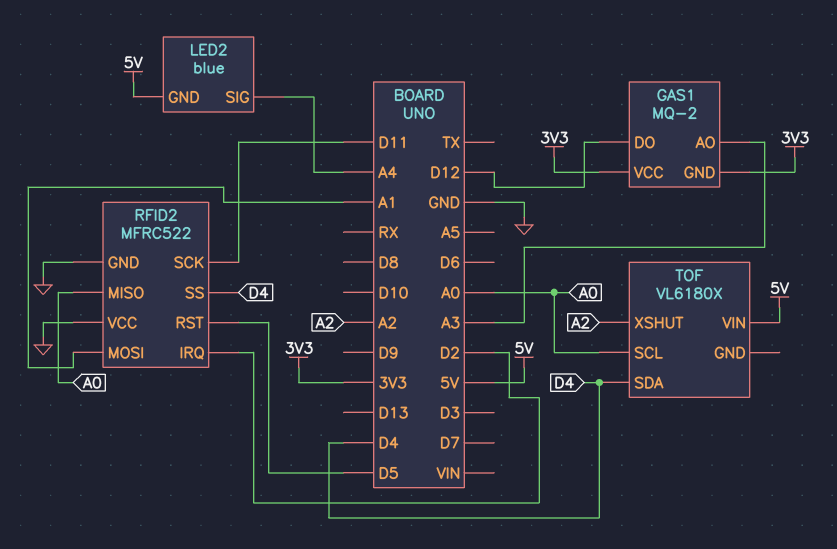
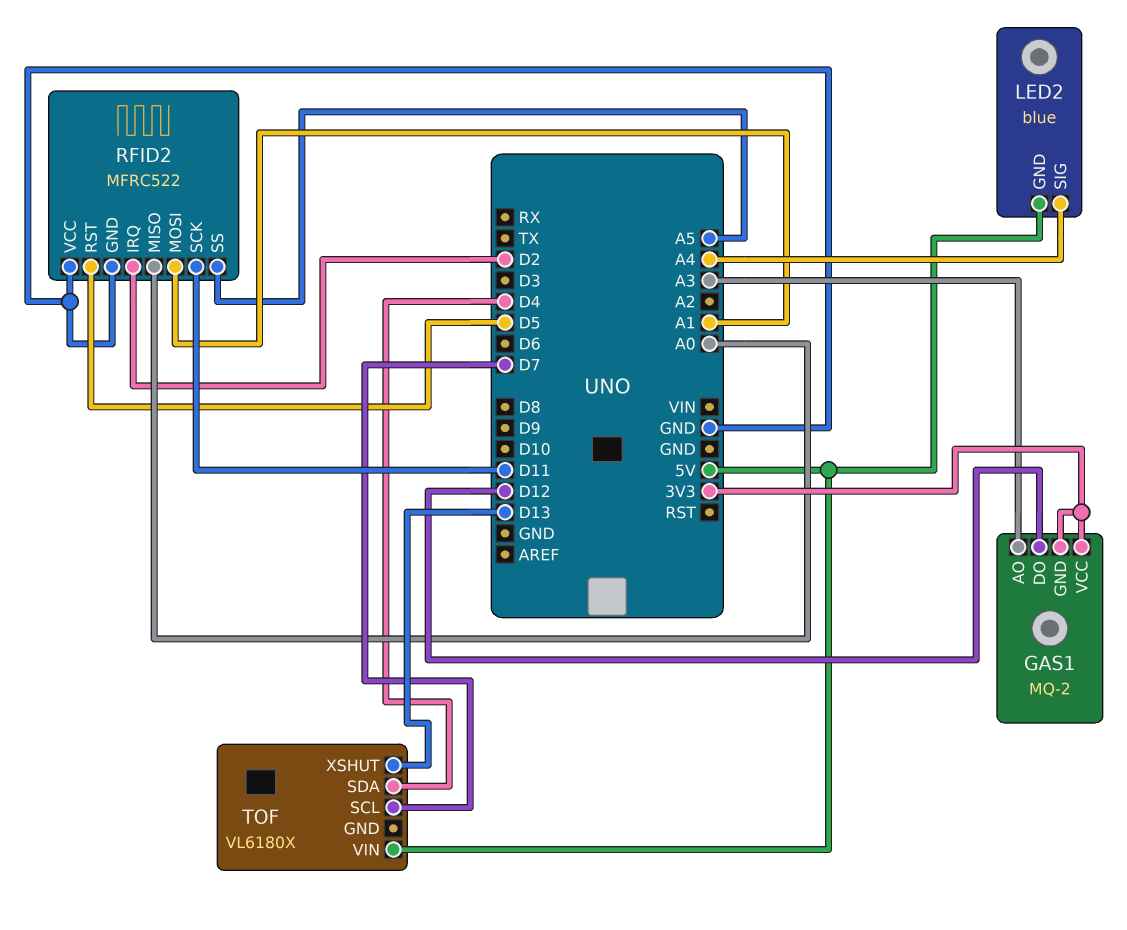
RFID2 pin SS: D4 -> A5
TOF pin SCL: A0 -> D7
TOF pin XSHUT: A2 -> D13

